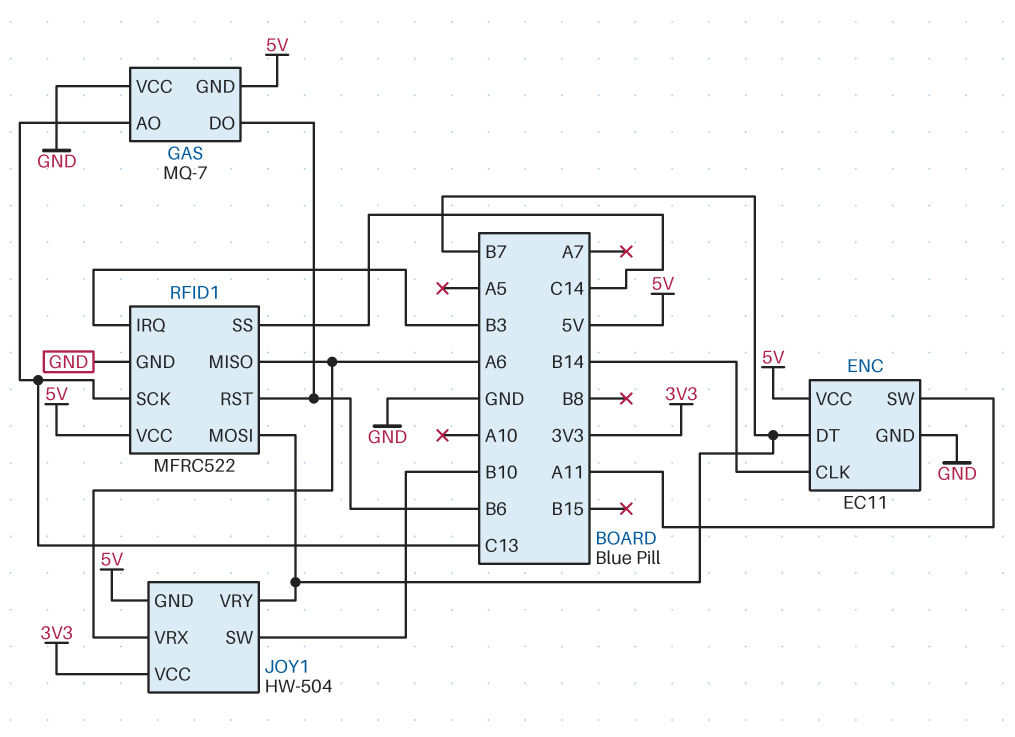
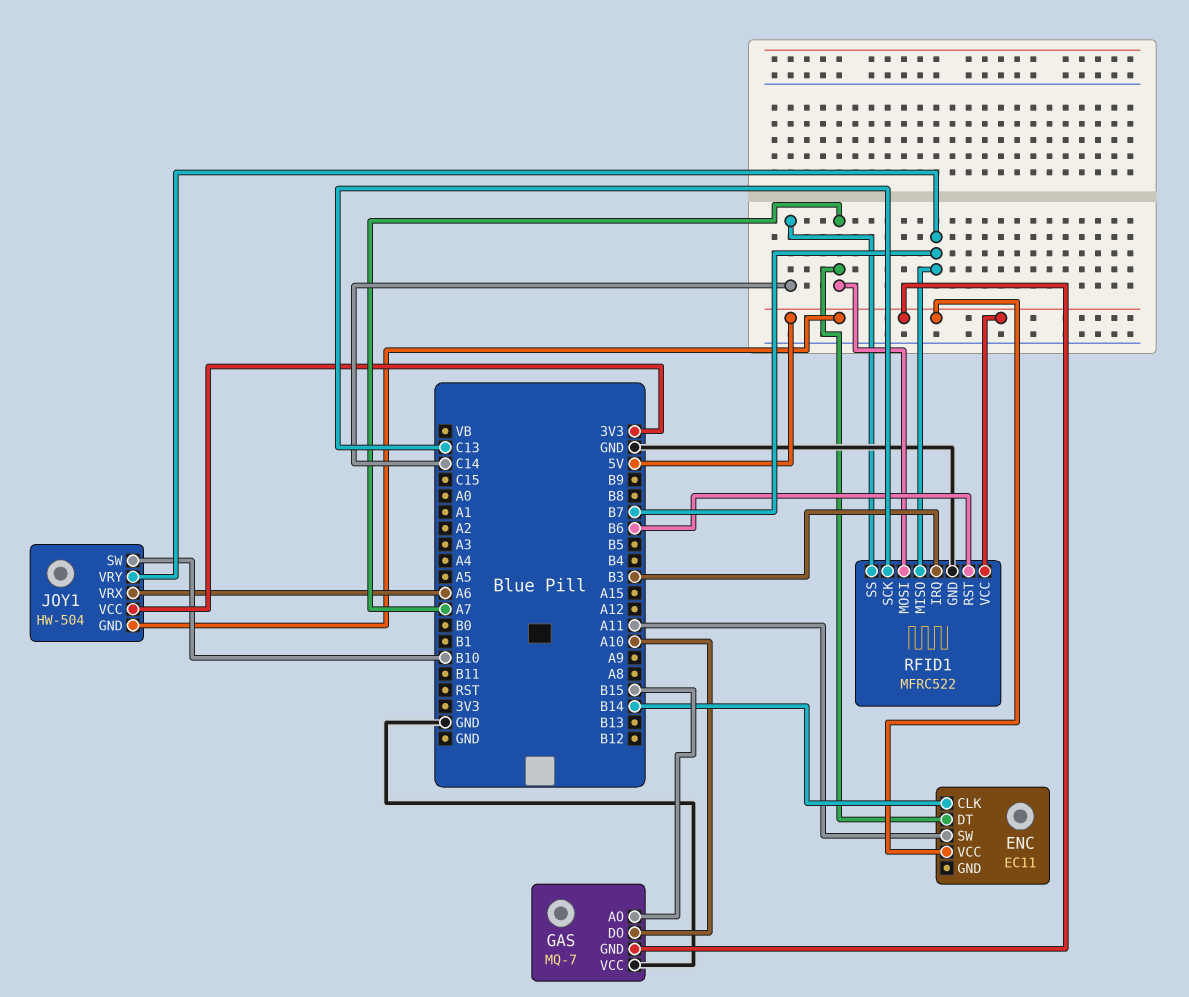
ENC pin DT: B7 -> A7
ENC pin GND: GND -> none
GAS pin AO: C13 -> B15
GAS pin DO: B6 -> A10
RFID1 pin MISO: A6 -> B7
RFID1 pin MOSI: B7 -> A7

